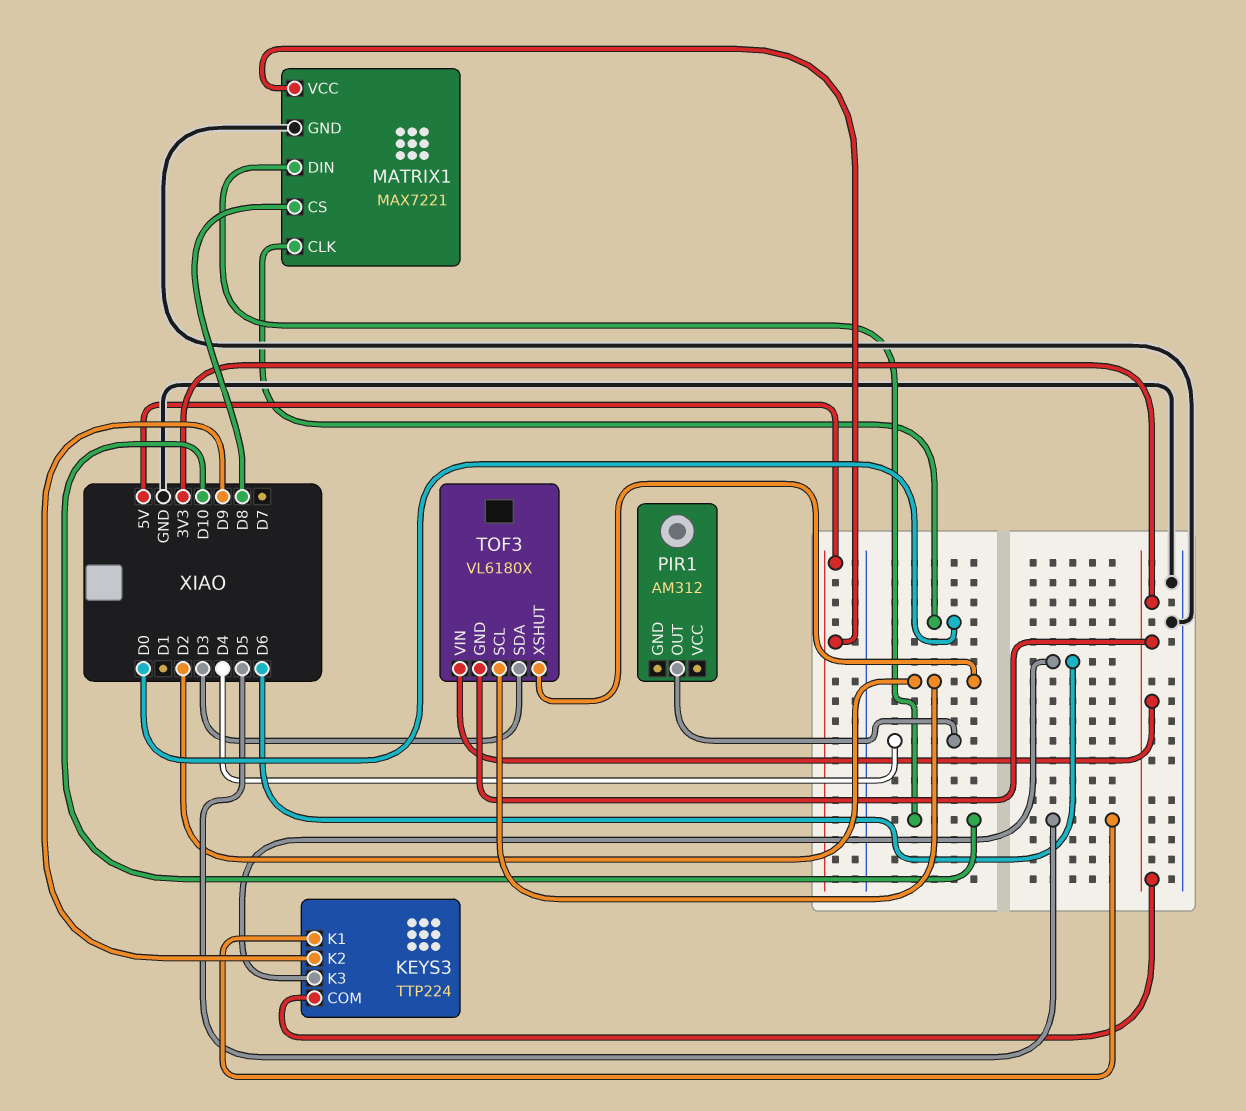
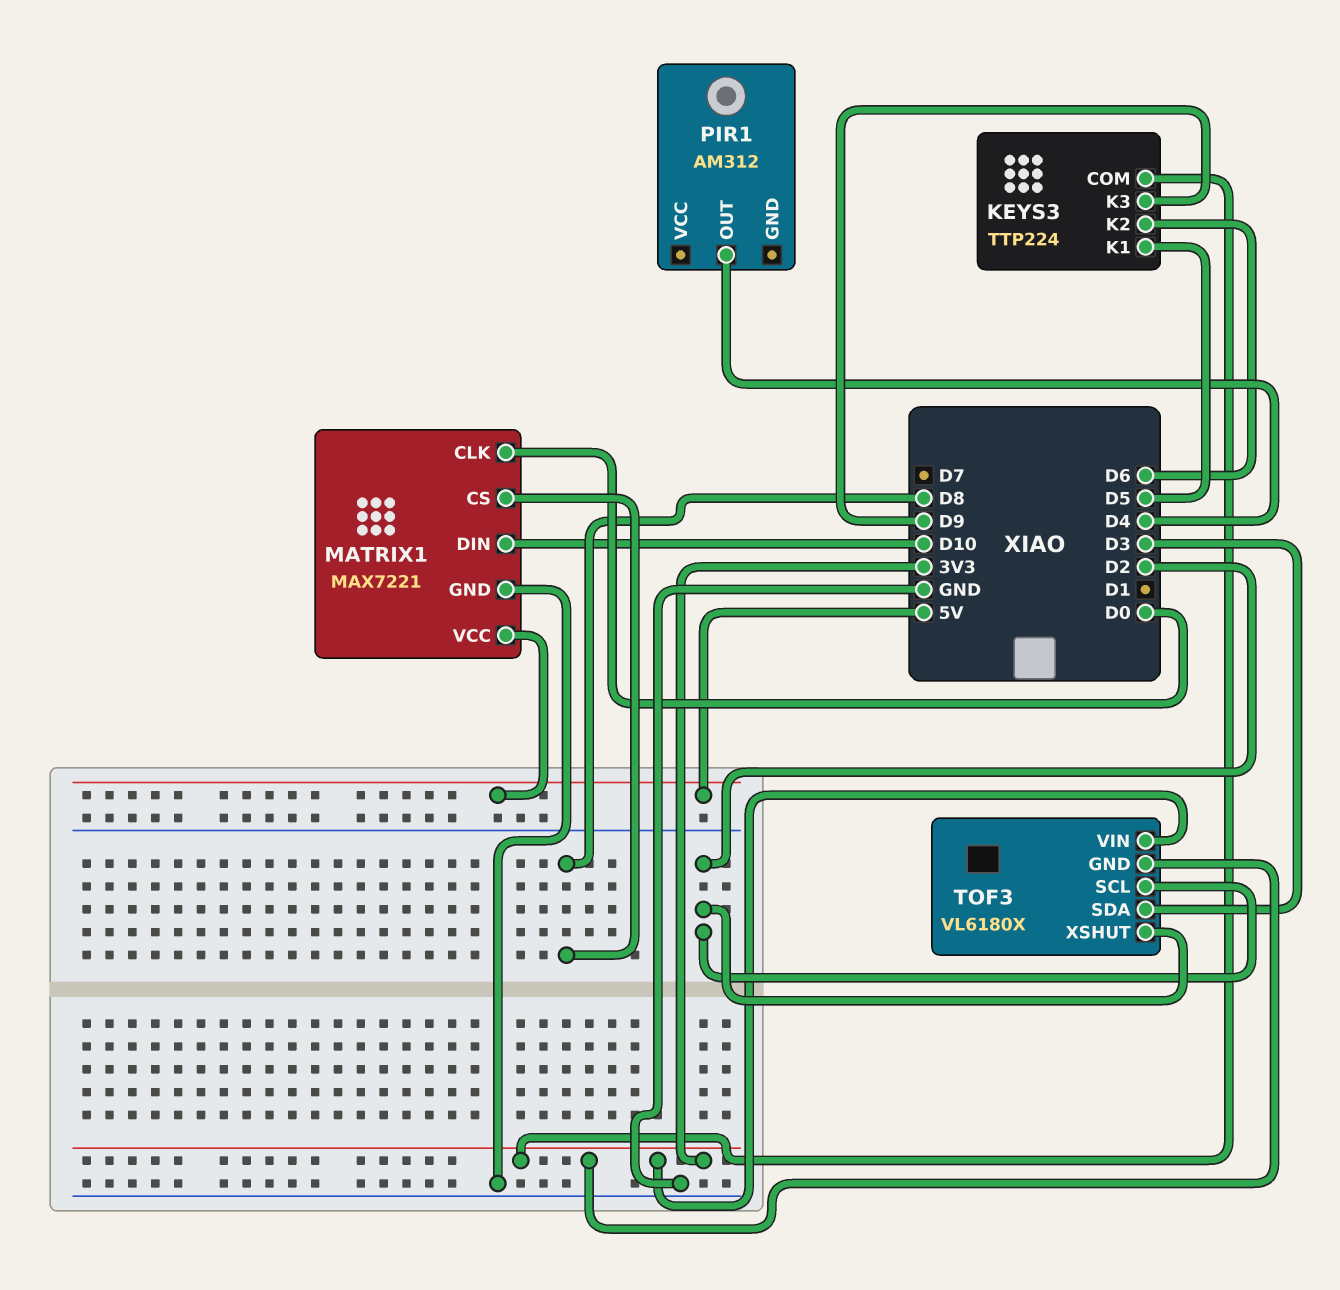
KEYS3 pin K2: D9 -> D6
KEYS3 pin K3: D6 -> D9

